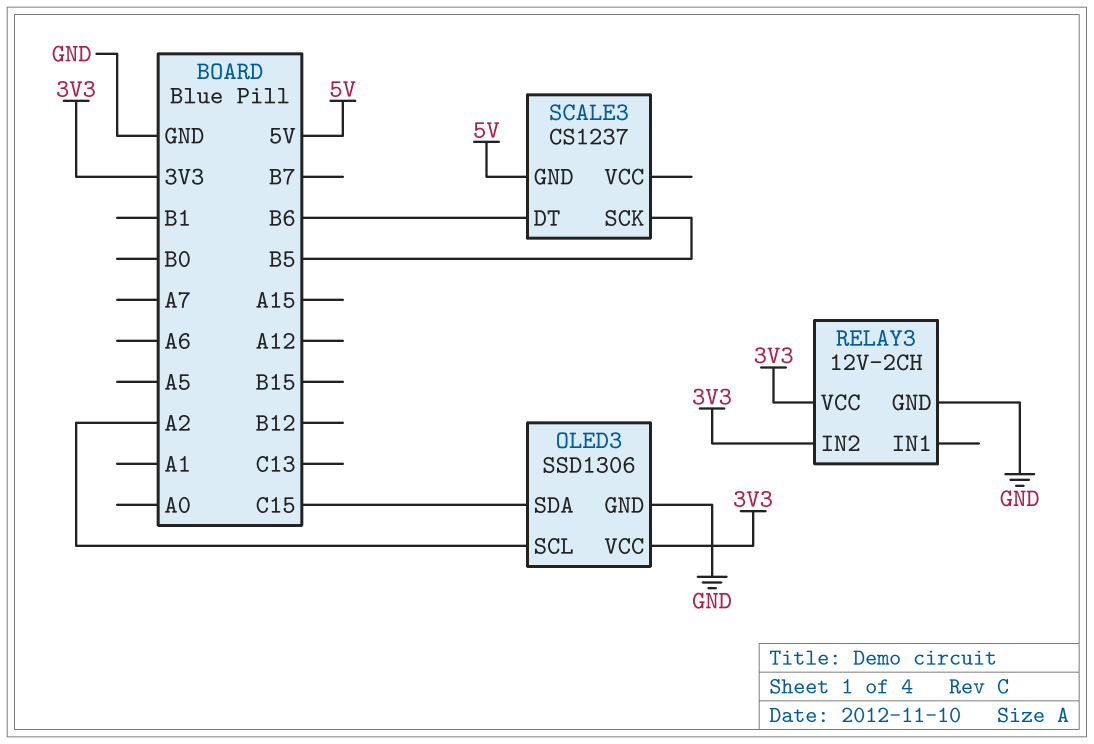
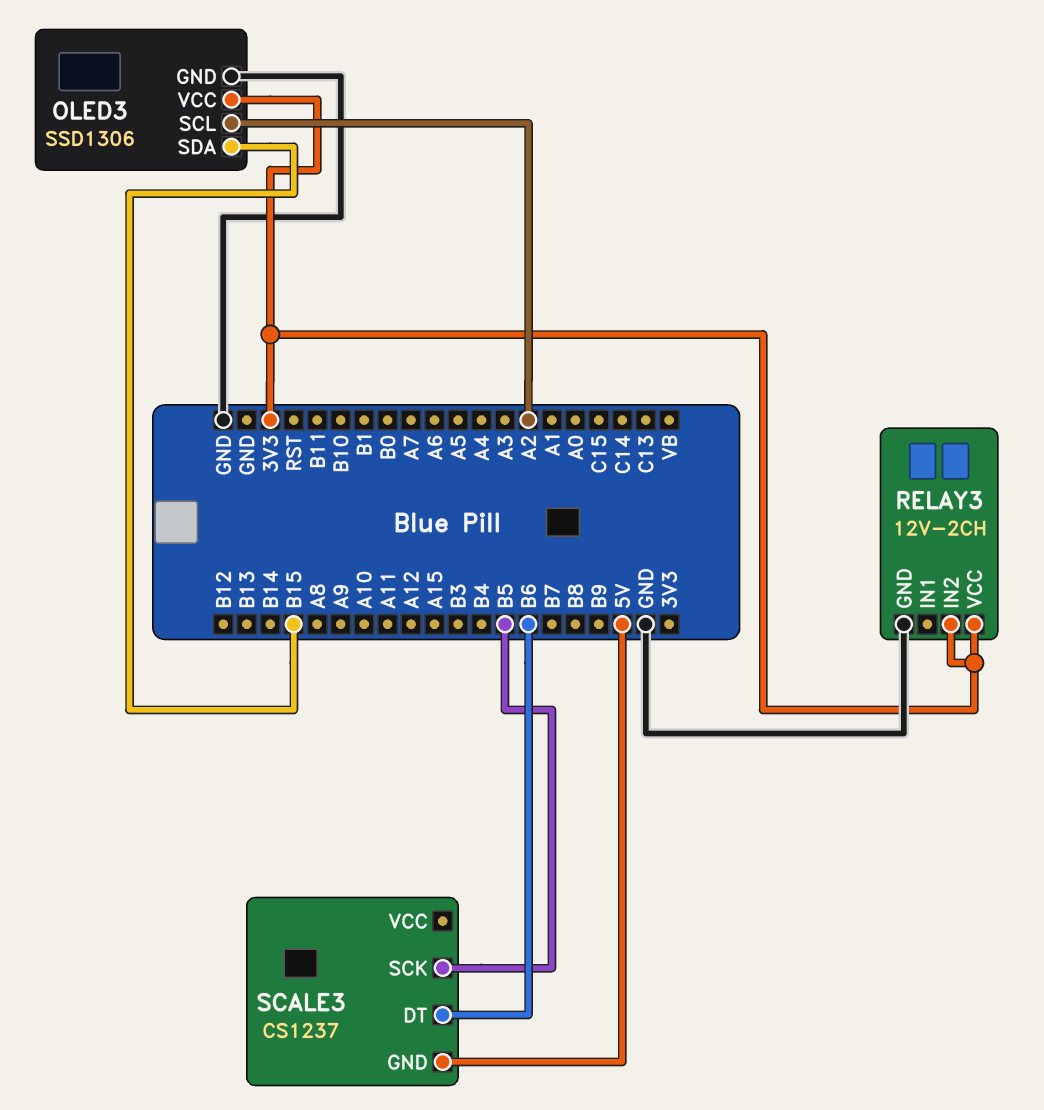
OLED3 pin SDA: C15 -> B15

